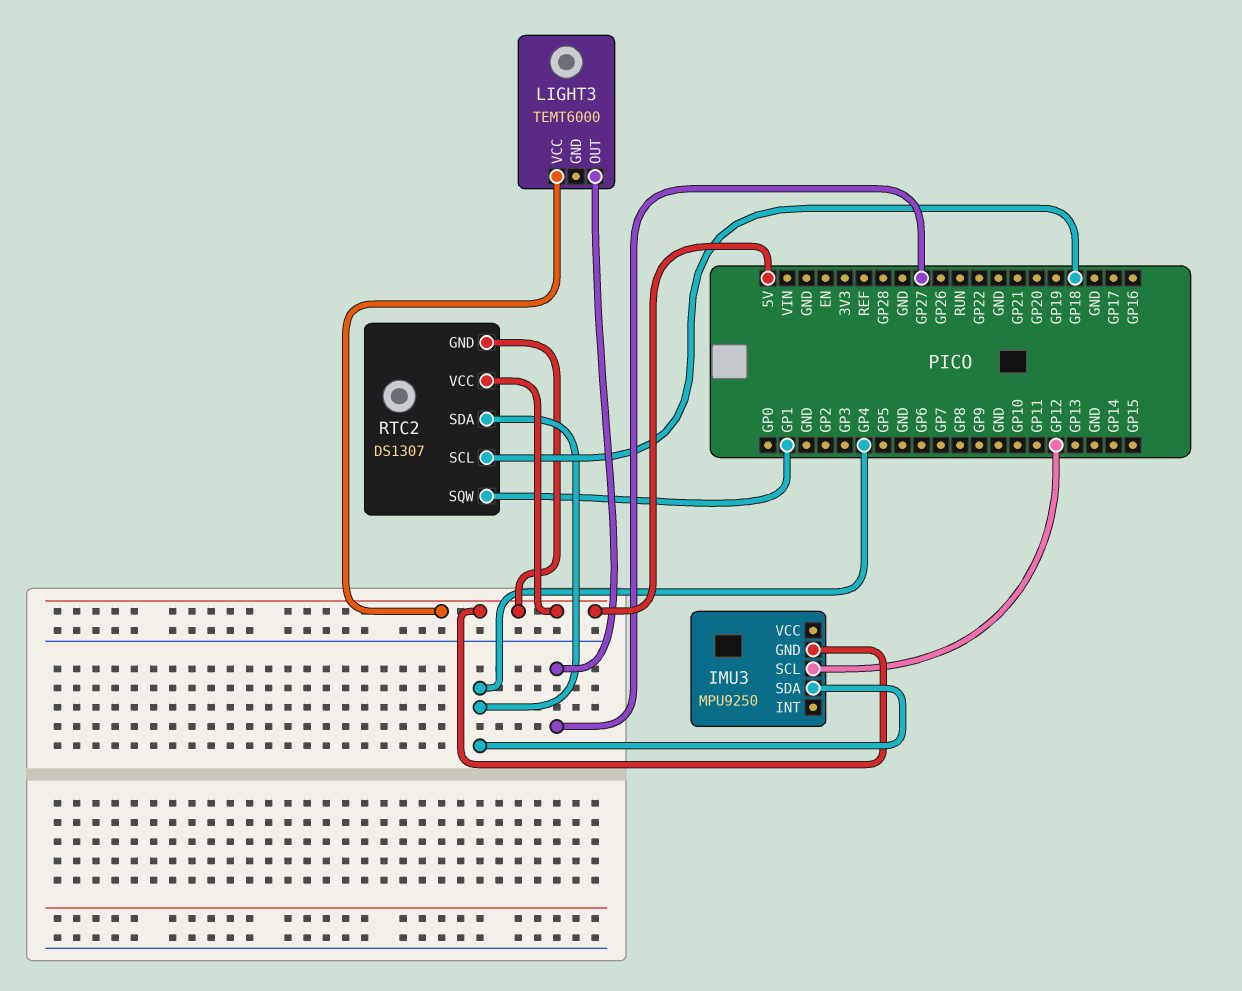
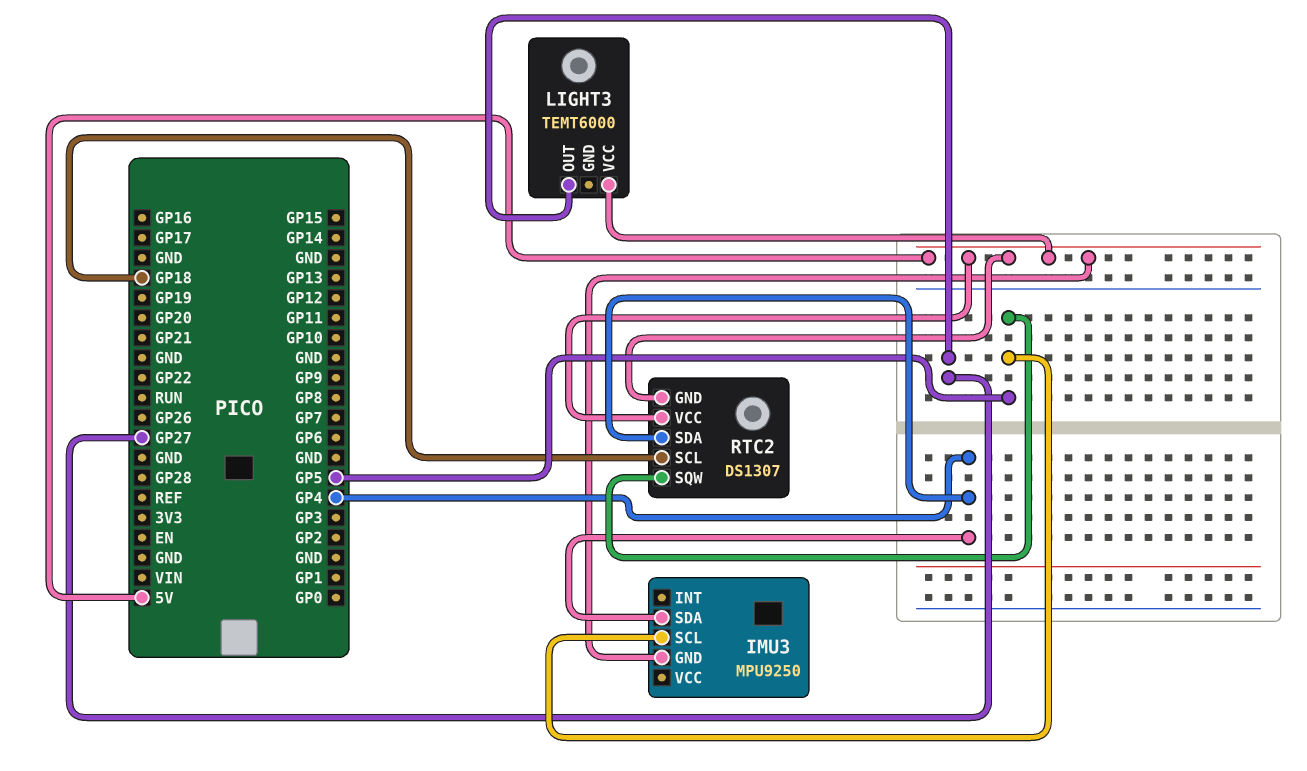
IMU3 pin SCL: GP12 -> GP5
RTC2 pin SQW: GP1 -> GP5

